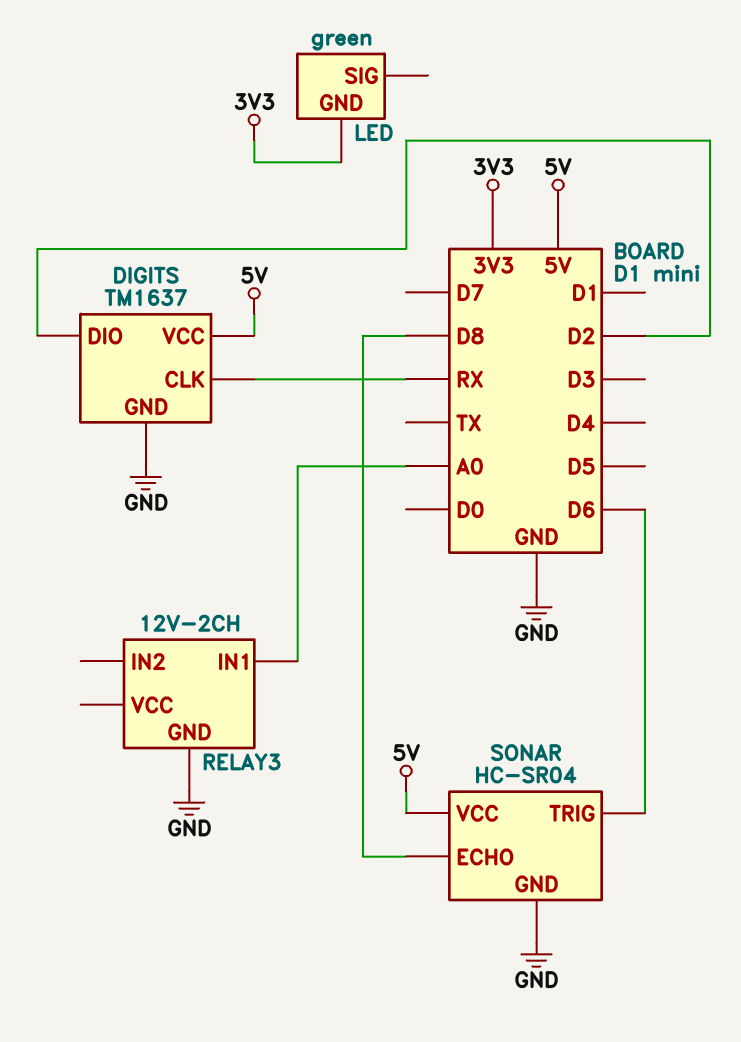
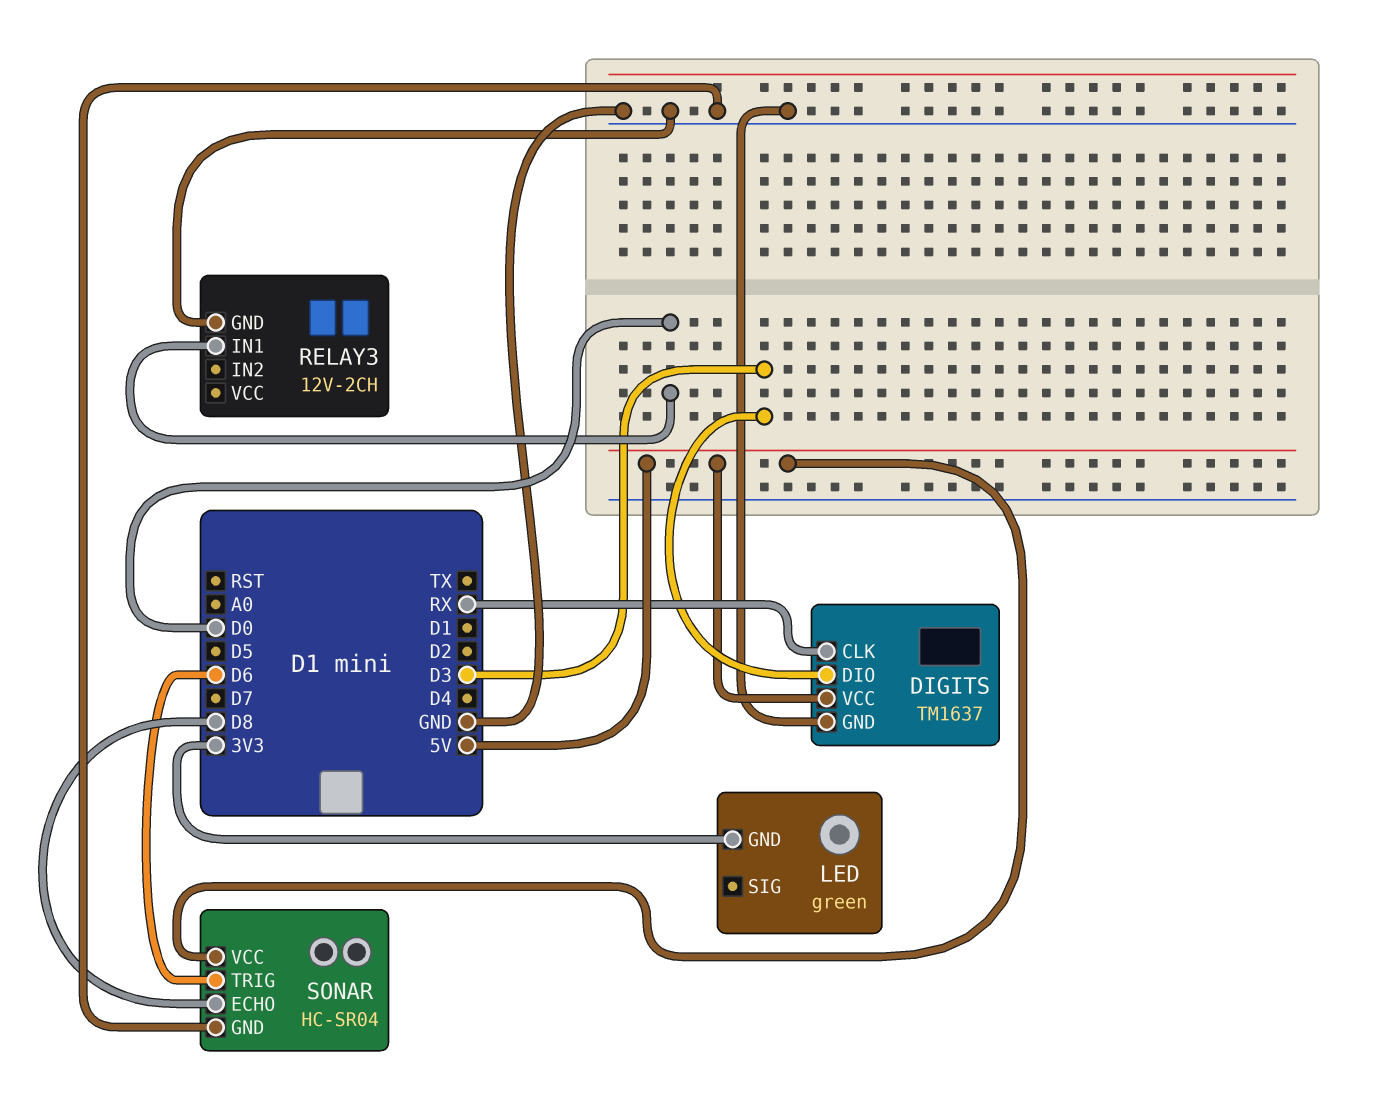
DIGITS pin DIO: D2 -> D3
RELAY3 pin IN1: A0 -> D0

